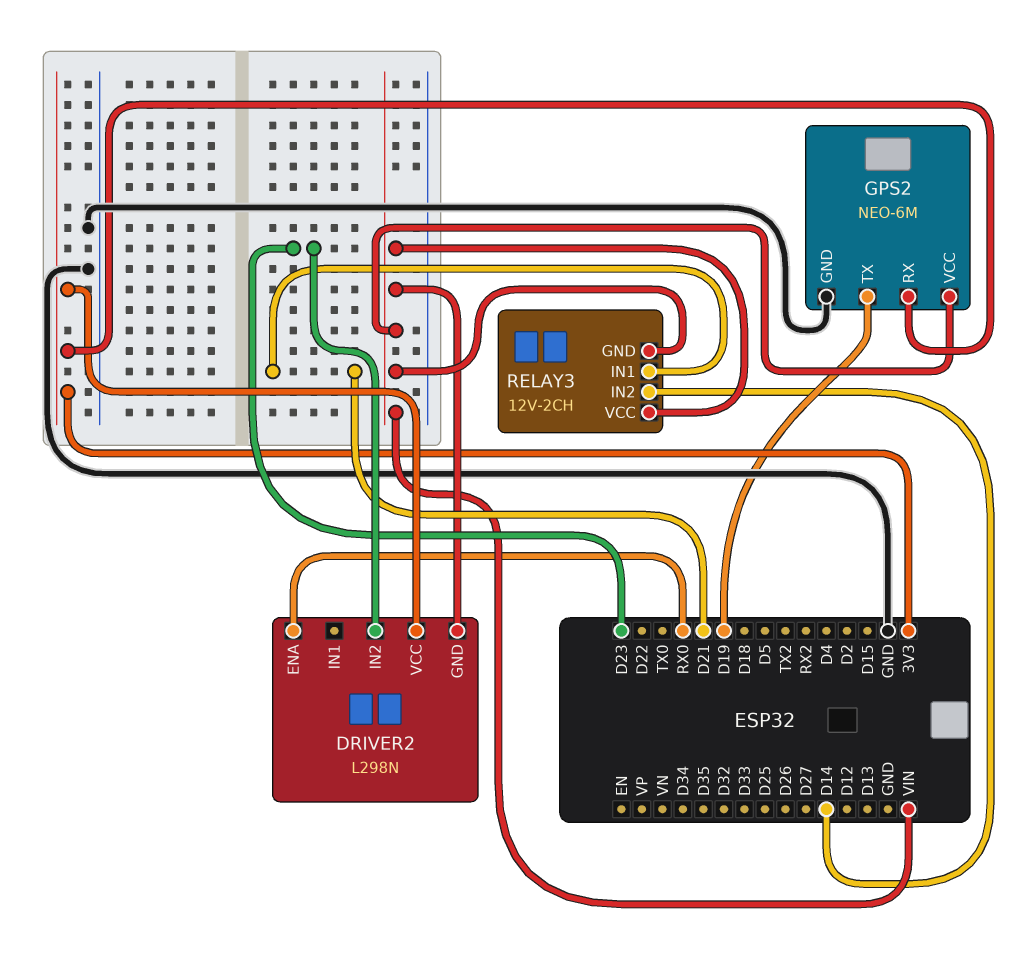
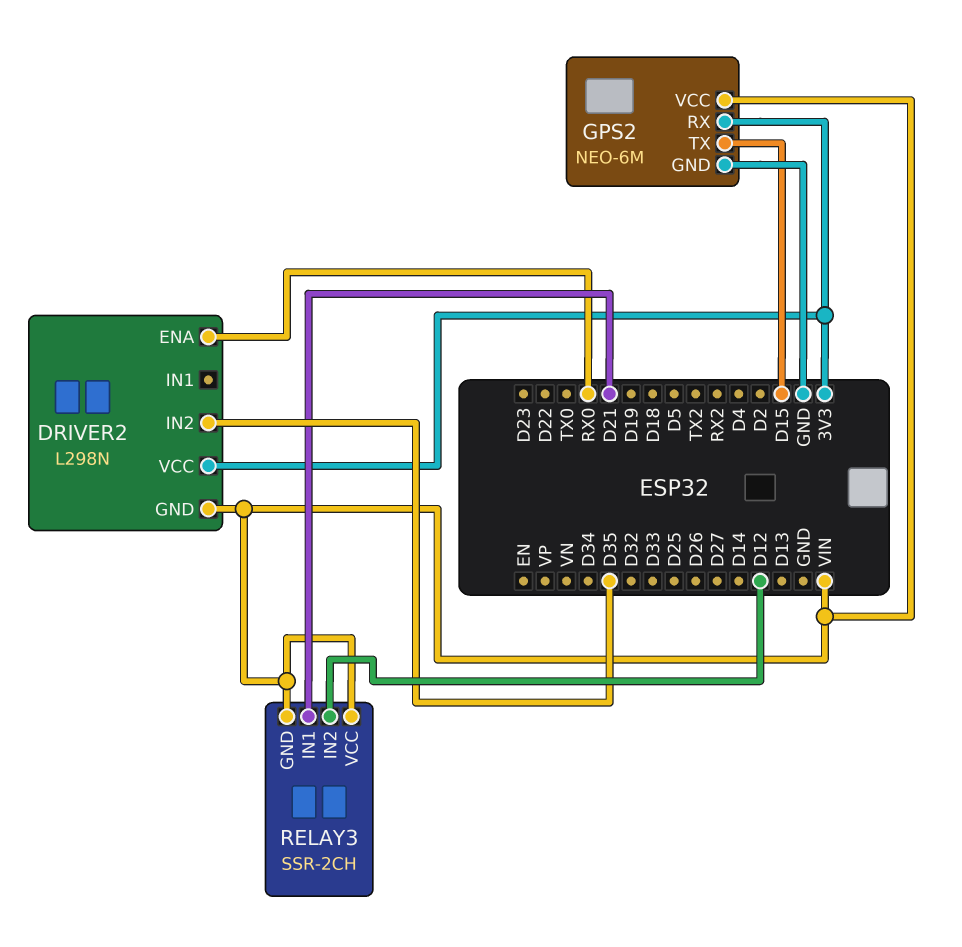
DRIVER2 pin IN2: D23 -> D35
GPS2 pin TX: D19 -> D15
RELAY3: 12V-2CH -> SSR-2CH
RELAY3 pin IN2: D14 -> D12

